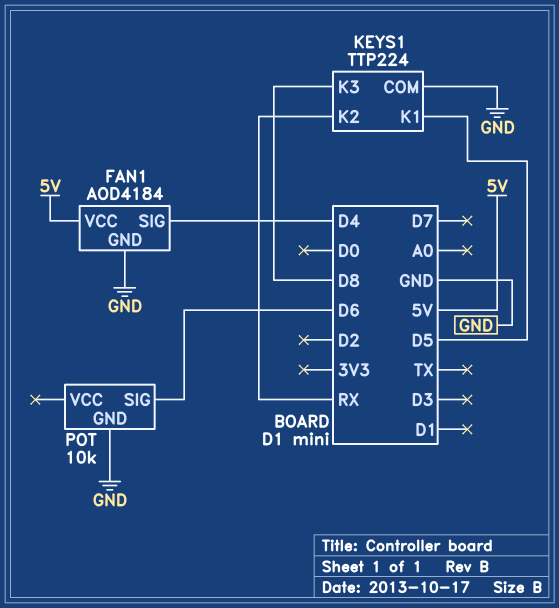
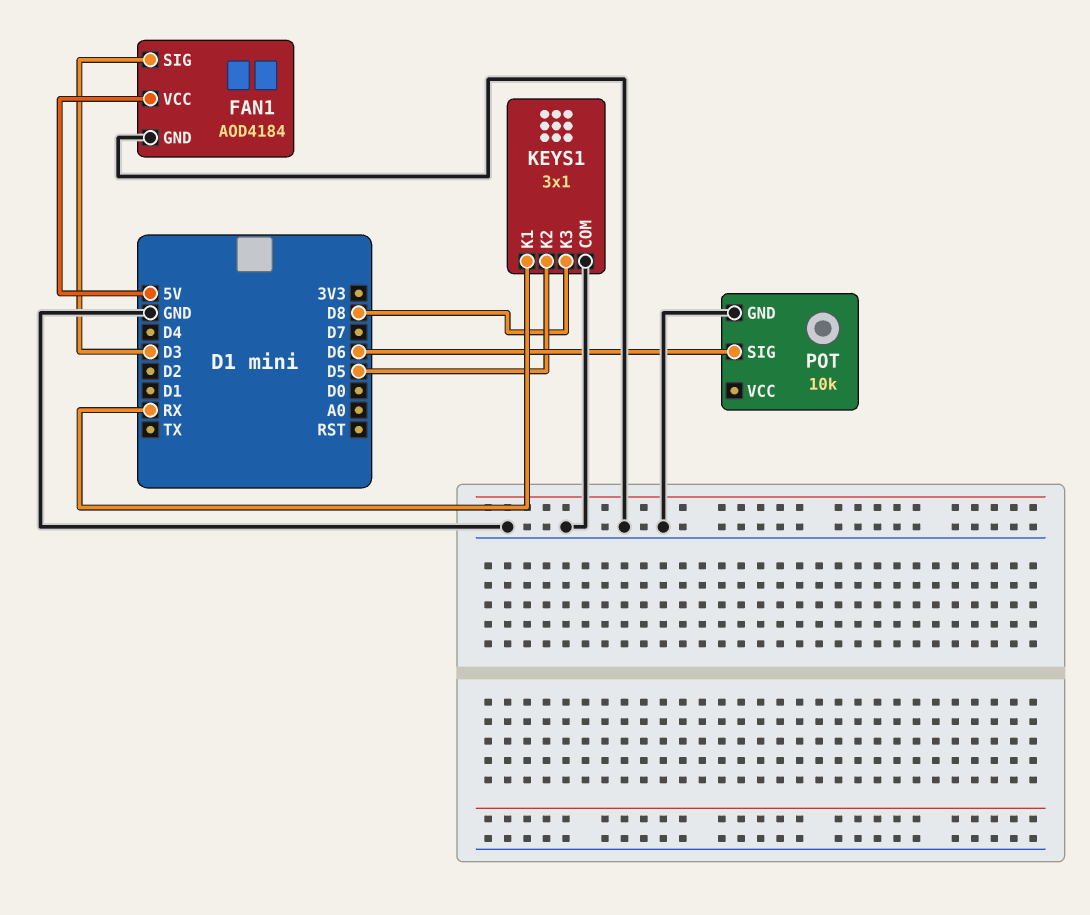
FAN1 pin SIG: D4 -> D3
KEYS1: TTP224 -> 3x1
KEYS1 pin K1: D5 -> RX
KEYS1 pin K2: RX -> D5

